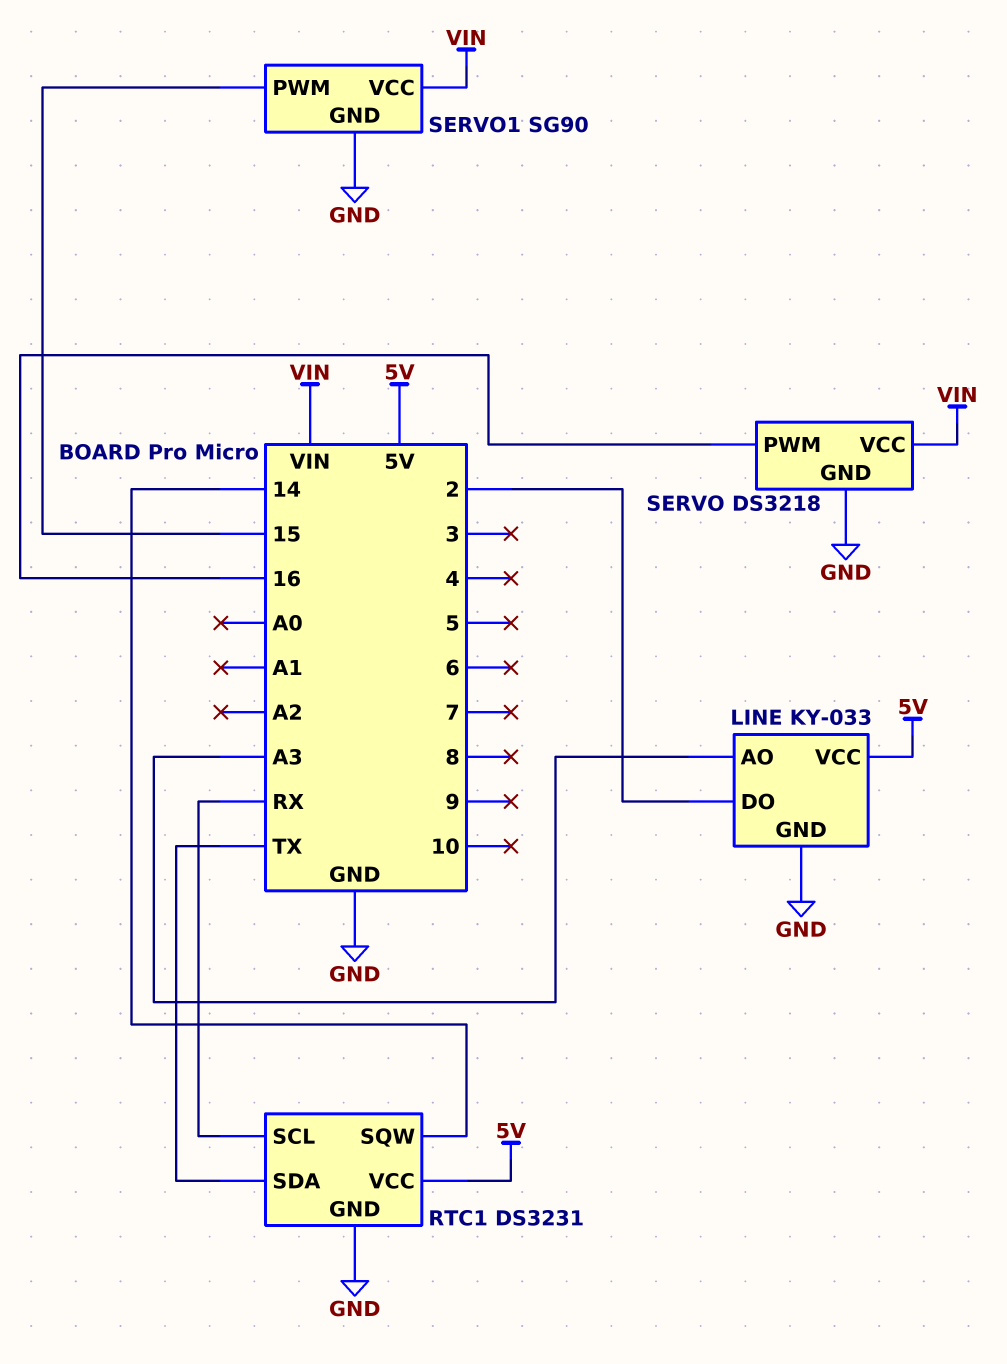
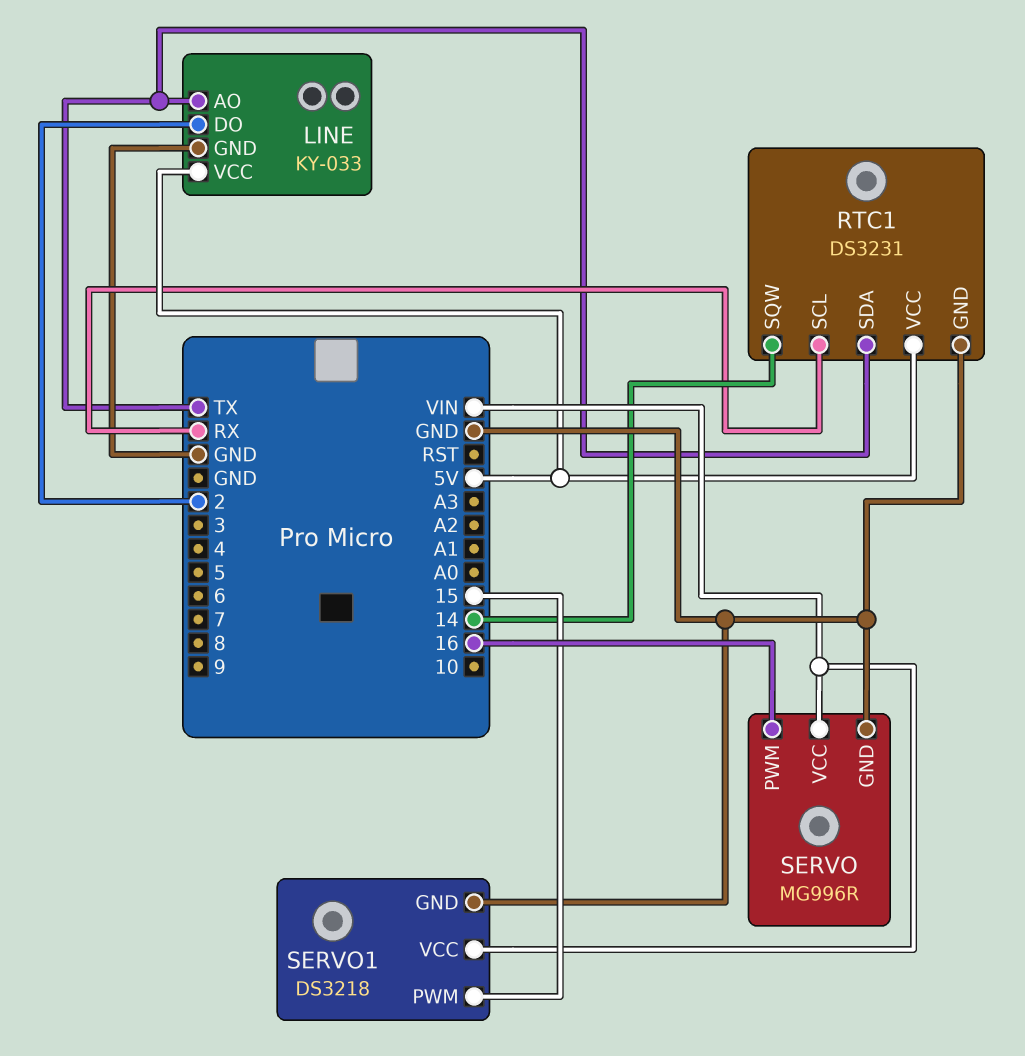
LINE pin AO: A3 -> TX
SERVO: DS3218 -> MG996R
SERVO1: SG90 -> DS3218

